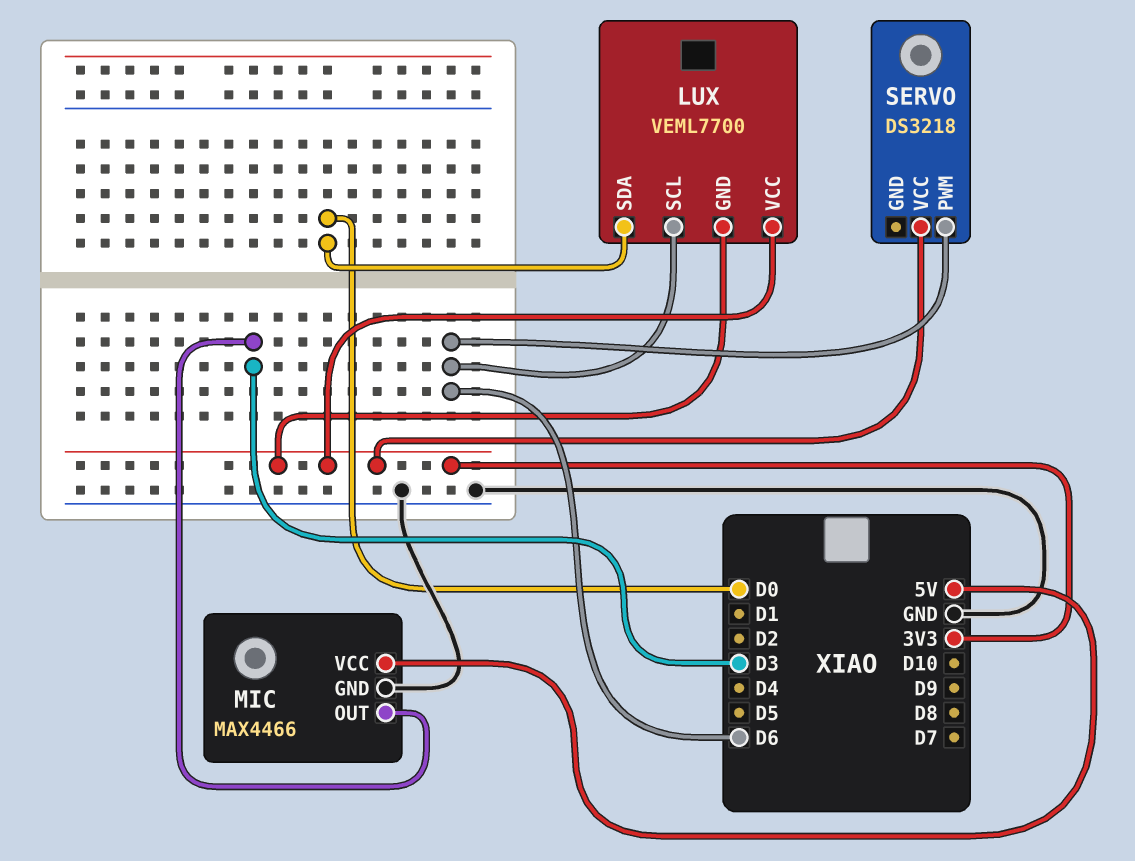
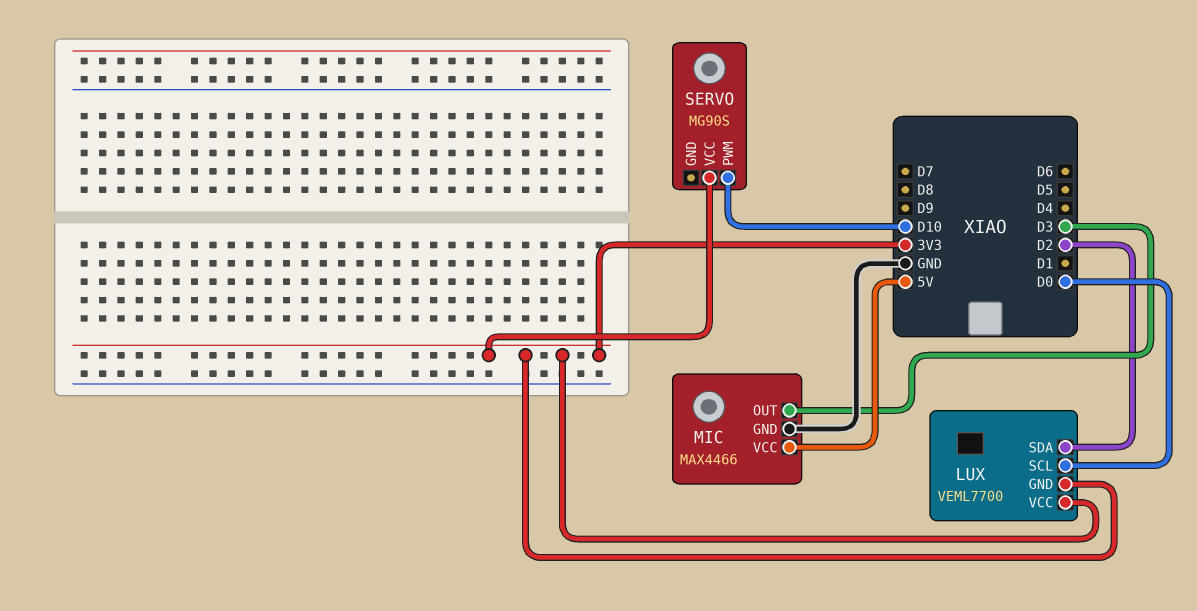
LUX pin SCL: D6 -> D0
LUX pin SDA: D0 -> D2
SERVO: DS3218 -> MG90S
SERVO pin PWM: D6 -> D10

